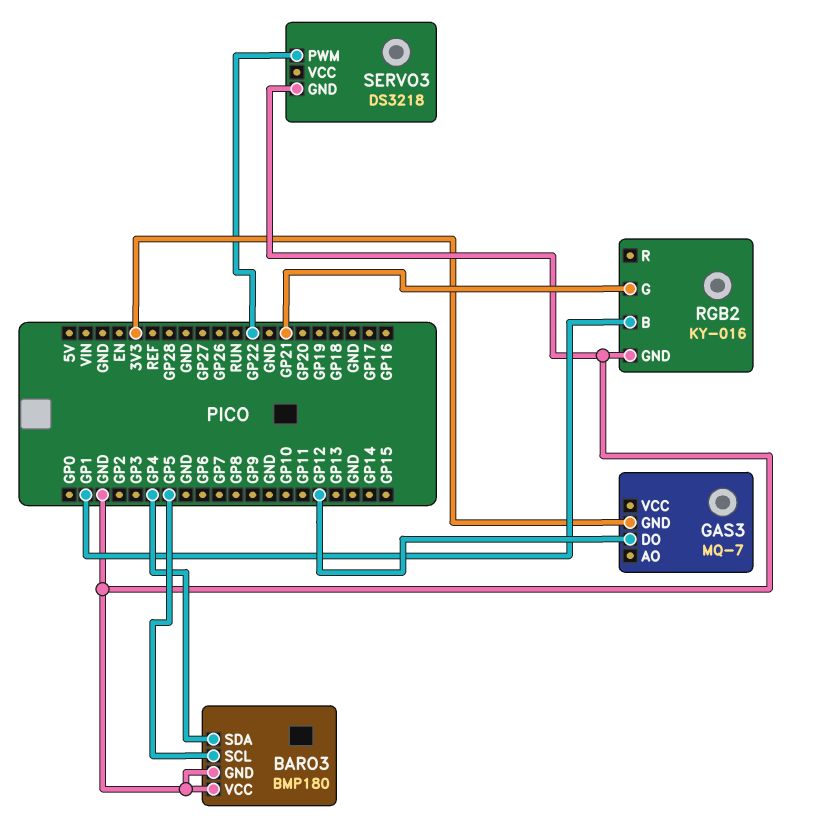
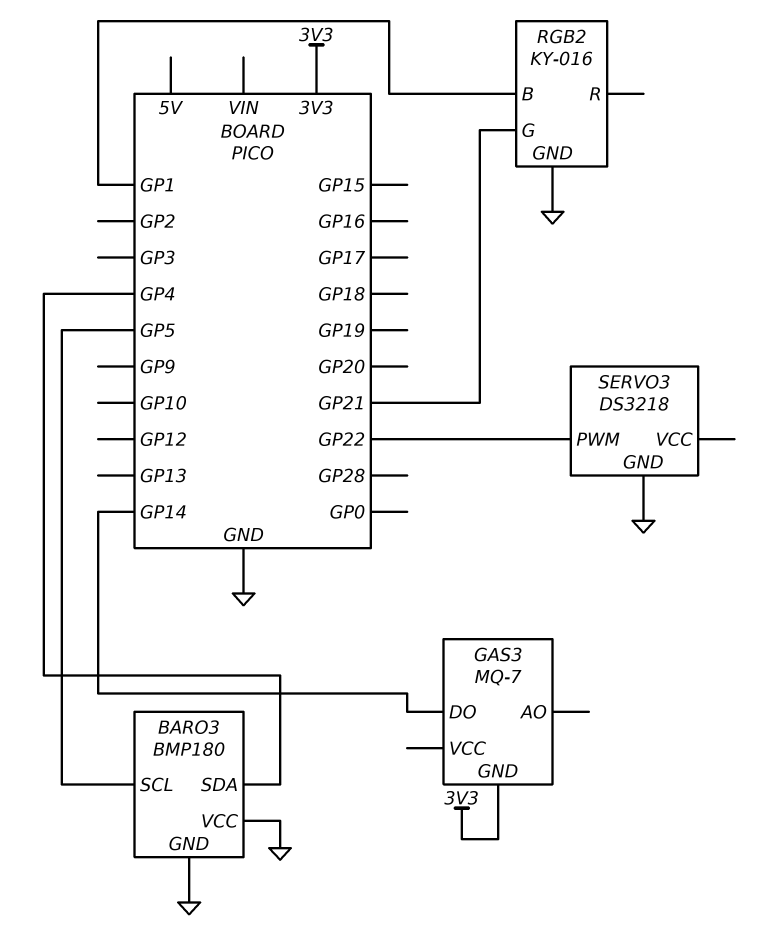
GAS3 pin DO: GP12 -> GP14

